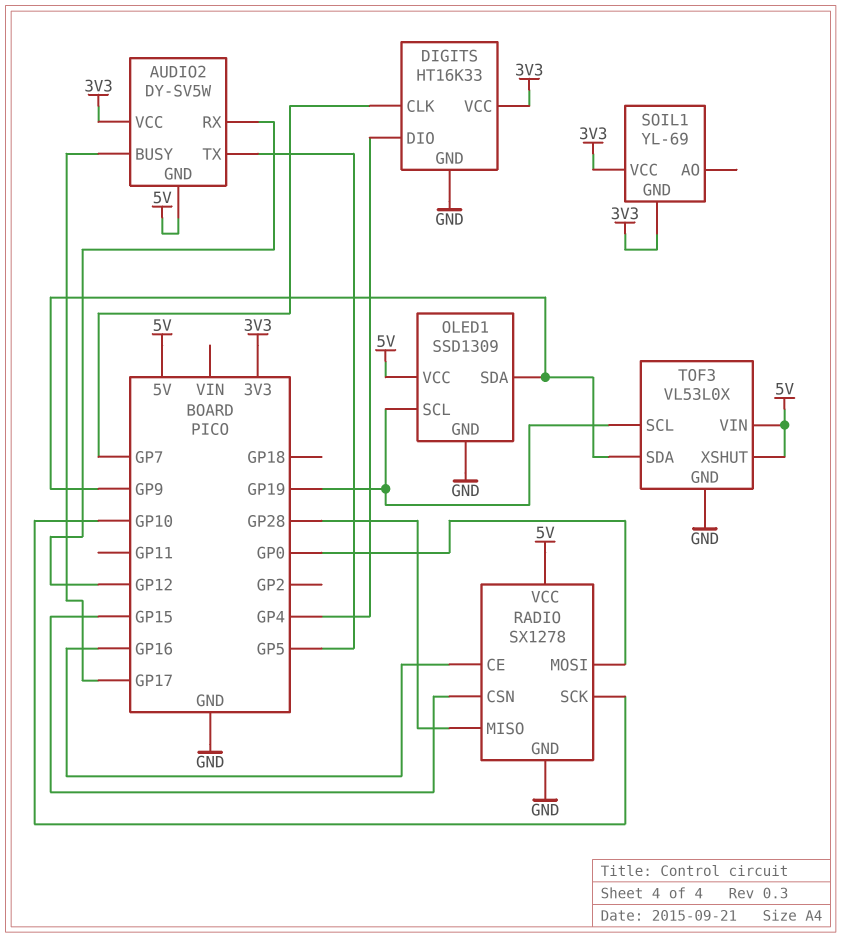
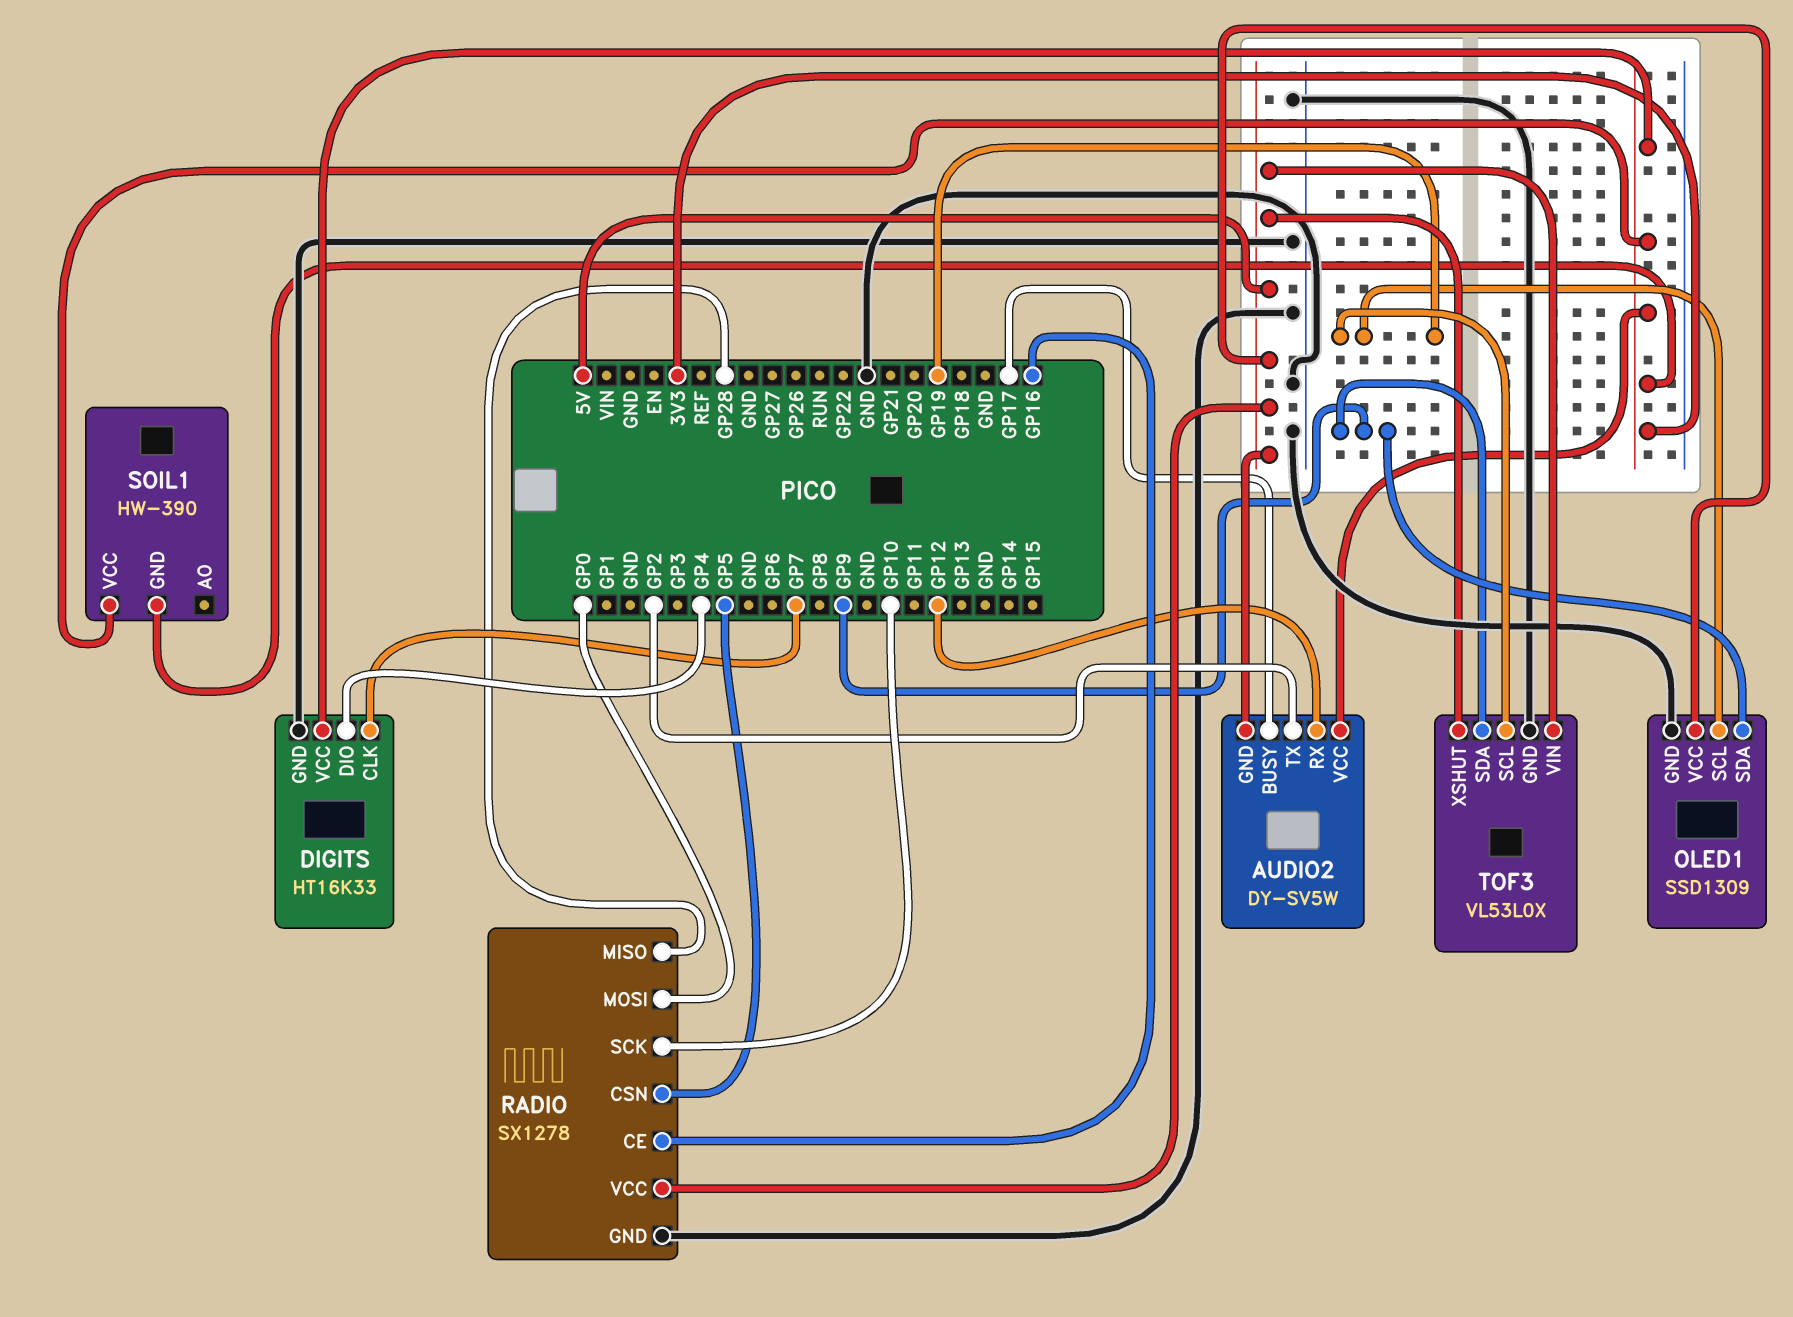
AUDIO2 pin TX: GP5 -> GP2
RADIO pin CSN: GP15 -> GP5
SOIL1: YL-69 -> HW-390

